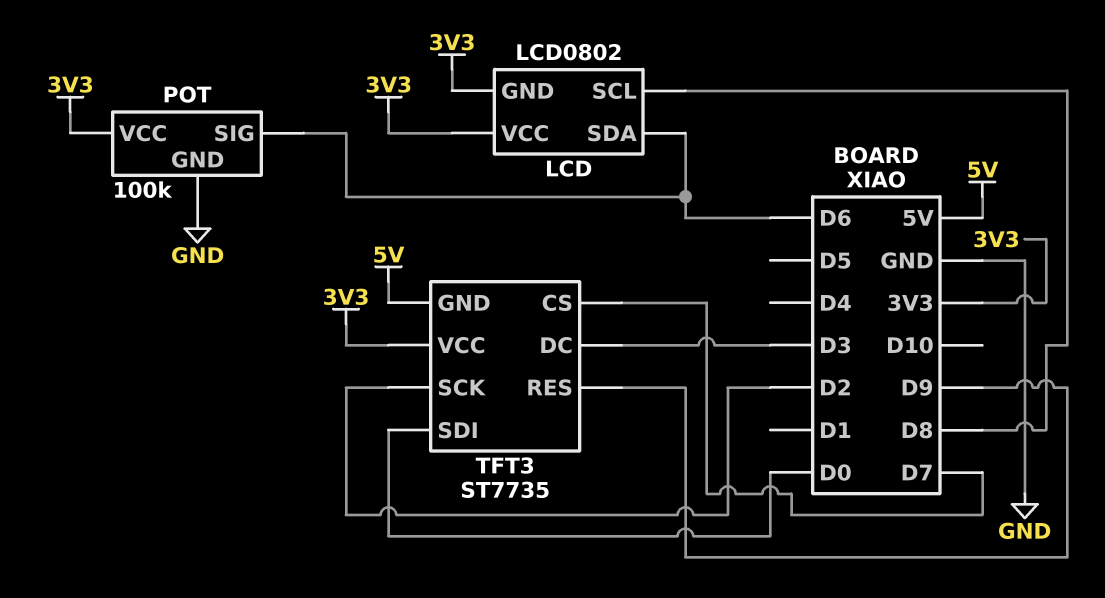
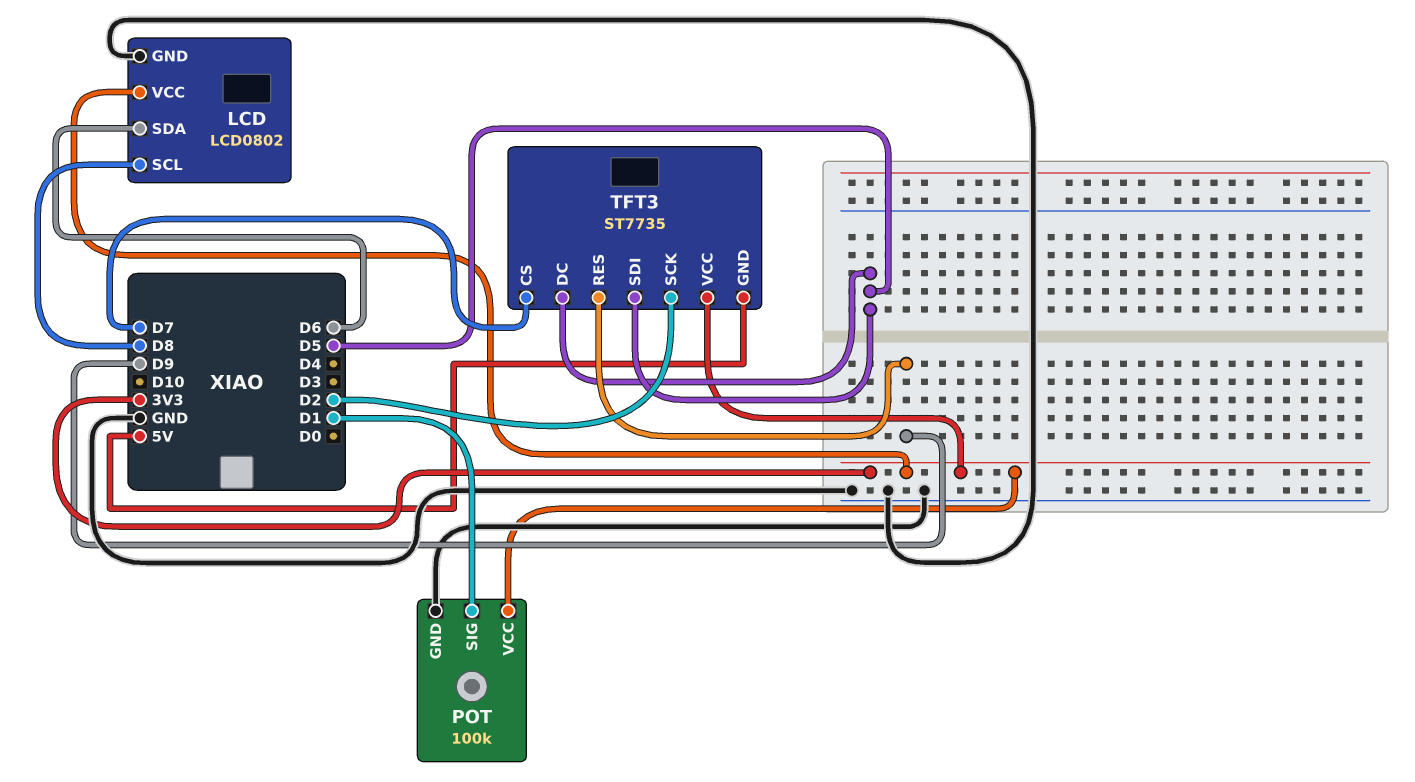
LCD pin GND: 3V3 -> GND
POT pin SIG: D6 -> D1
TFT3 pin DC: D3 -> D5
TFT3 pin SDI: D0 -> D5

